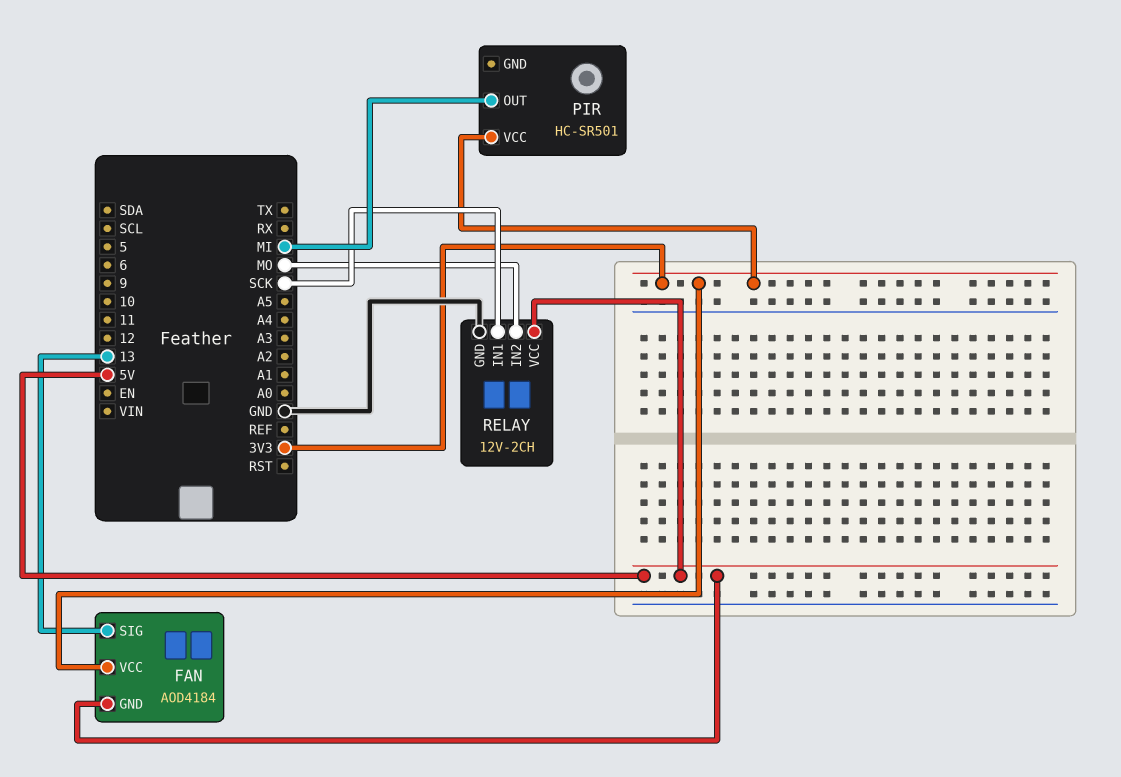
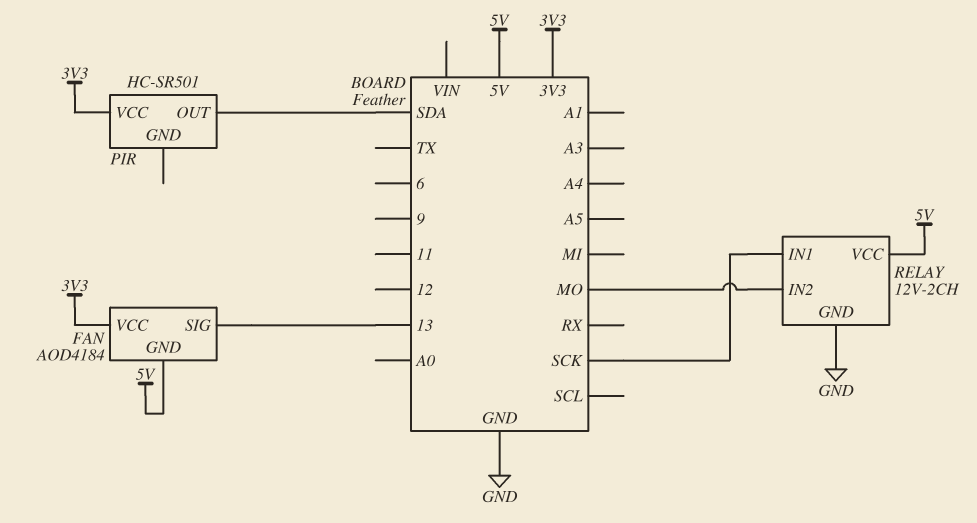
PIR pin OUT: MI -> SDA

